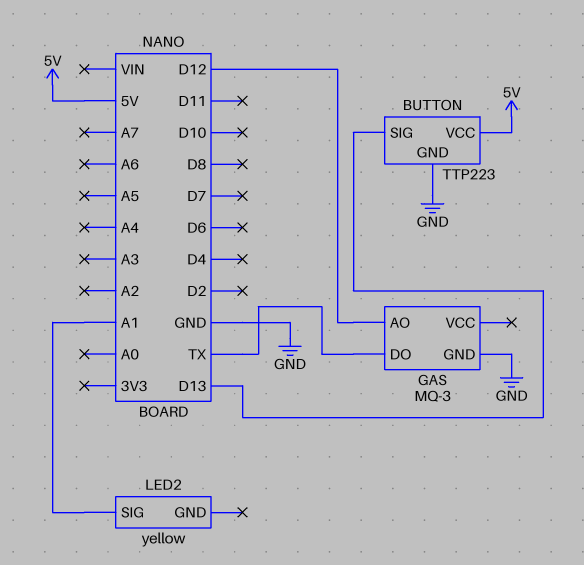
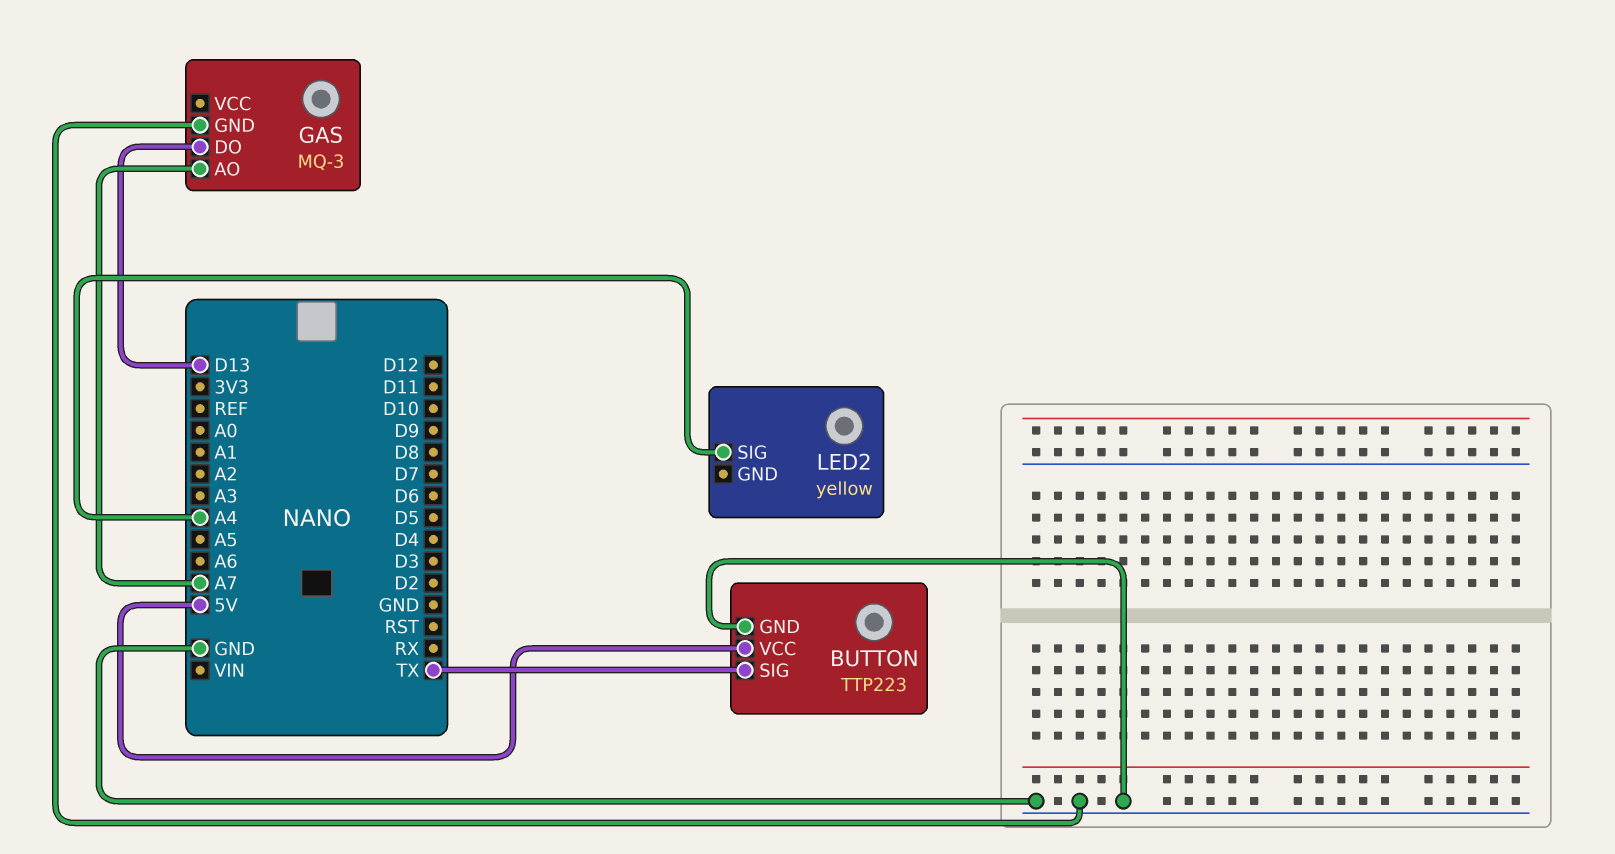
BUTTON pin SIG: D13 -> TX
GAS pin AO: D12 -> A7
GAS pin DO: TX -> D13
LED2 pin SIG: A1 -> A4

